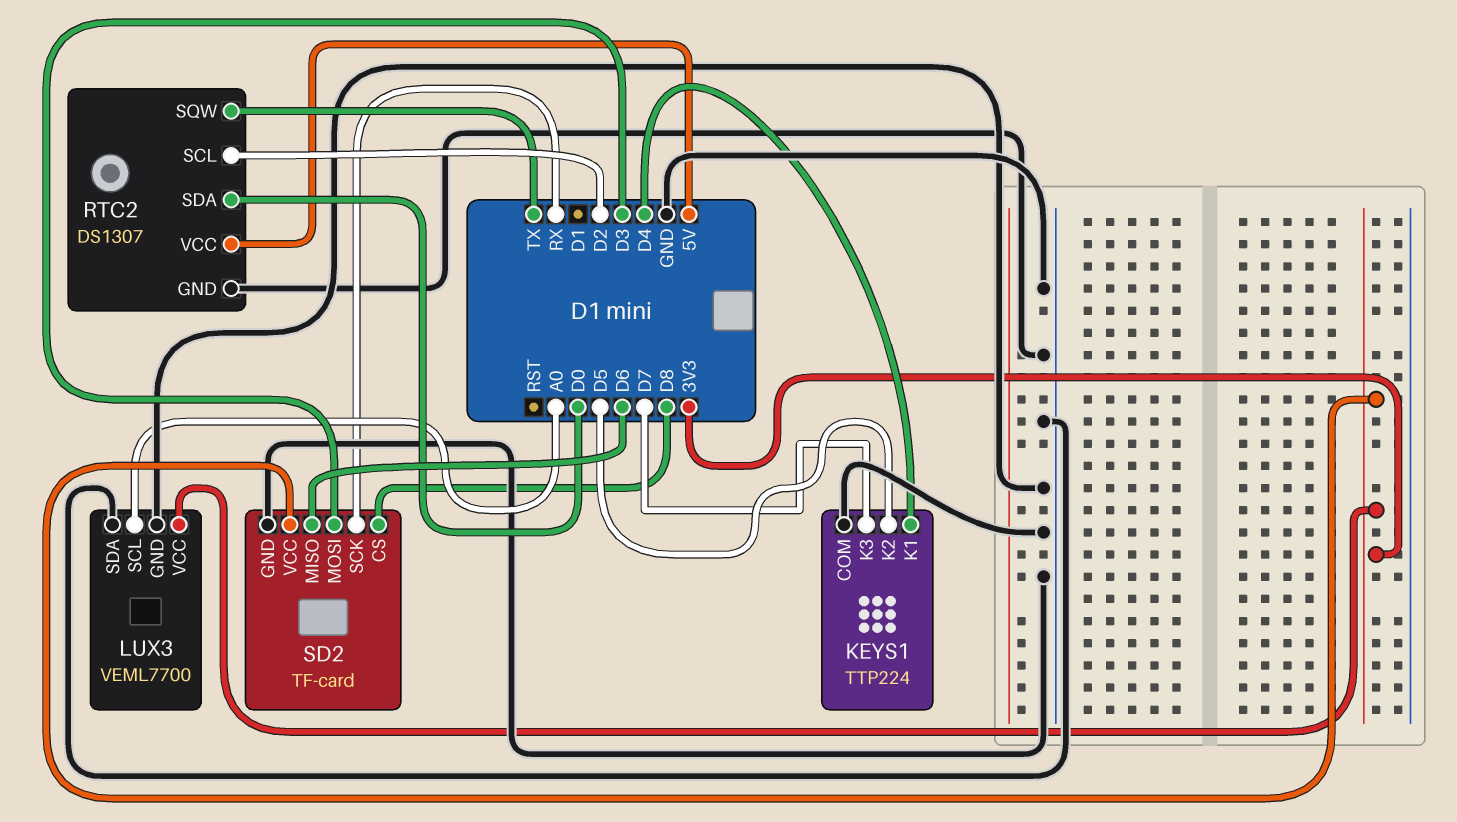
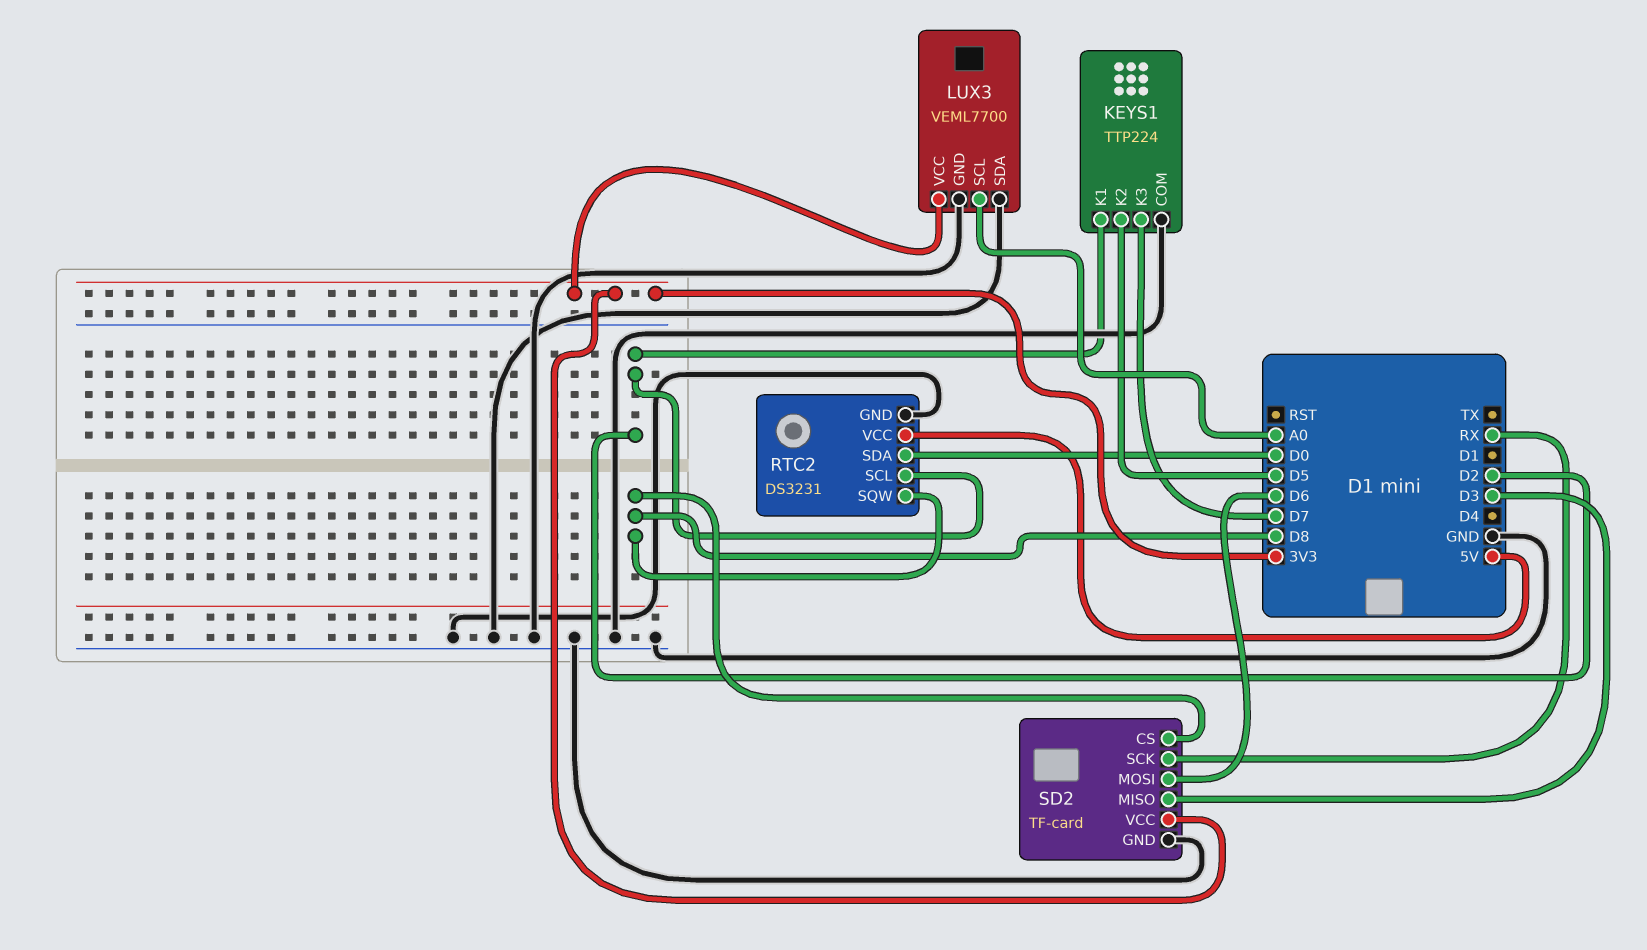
KEYS1 pin K1: D4 -> D2
RTC2: DS1307 -> DS3231
RTC2 pin SQW: TX -> D8
SD2 pin MISO: D6 -> D3
SD2 pin MOSI: D3 -> D6

